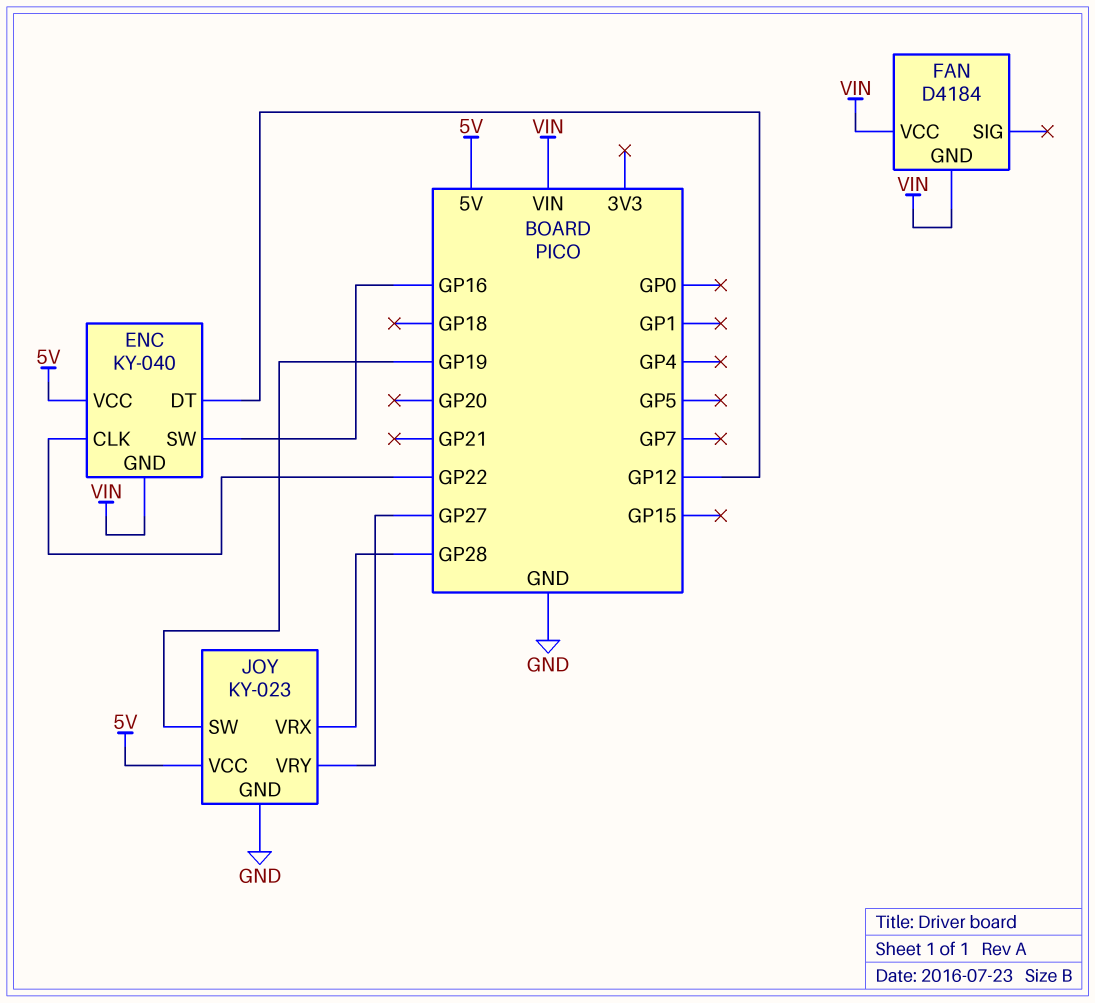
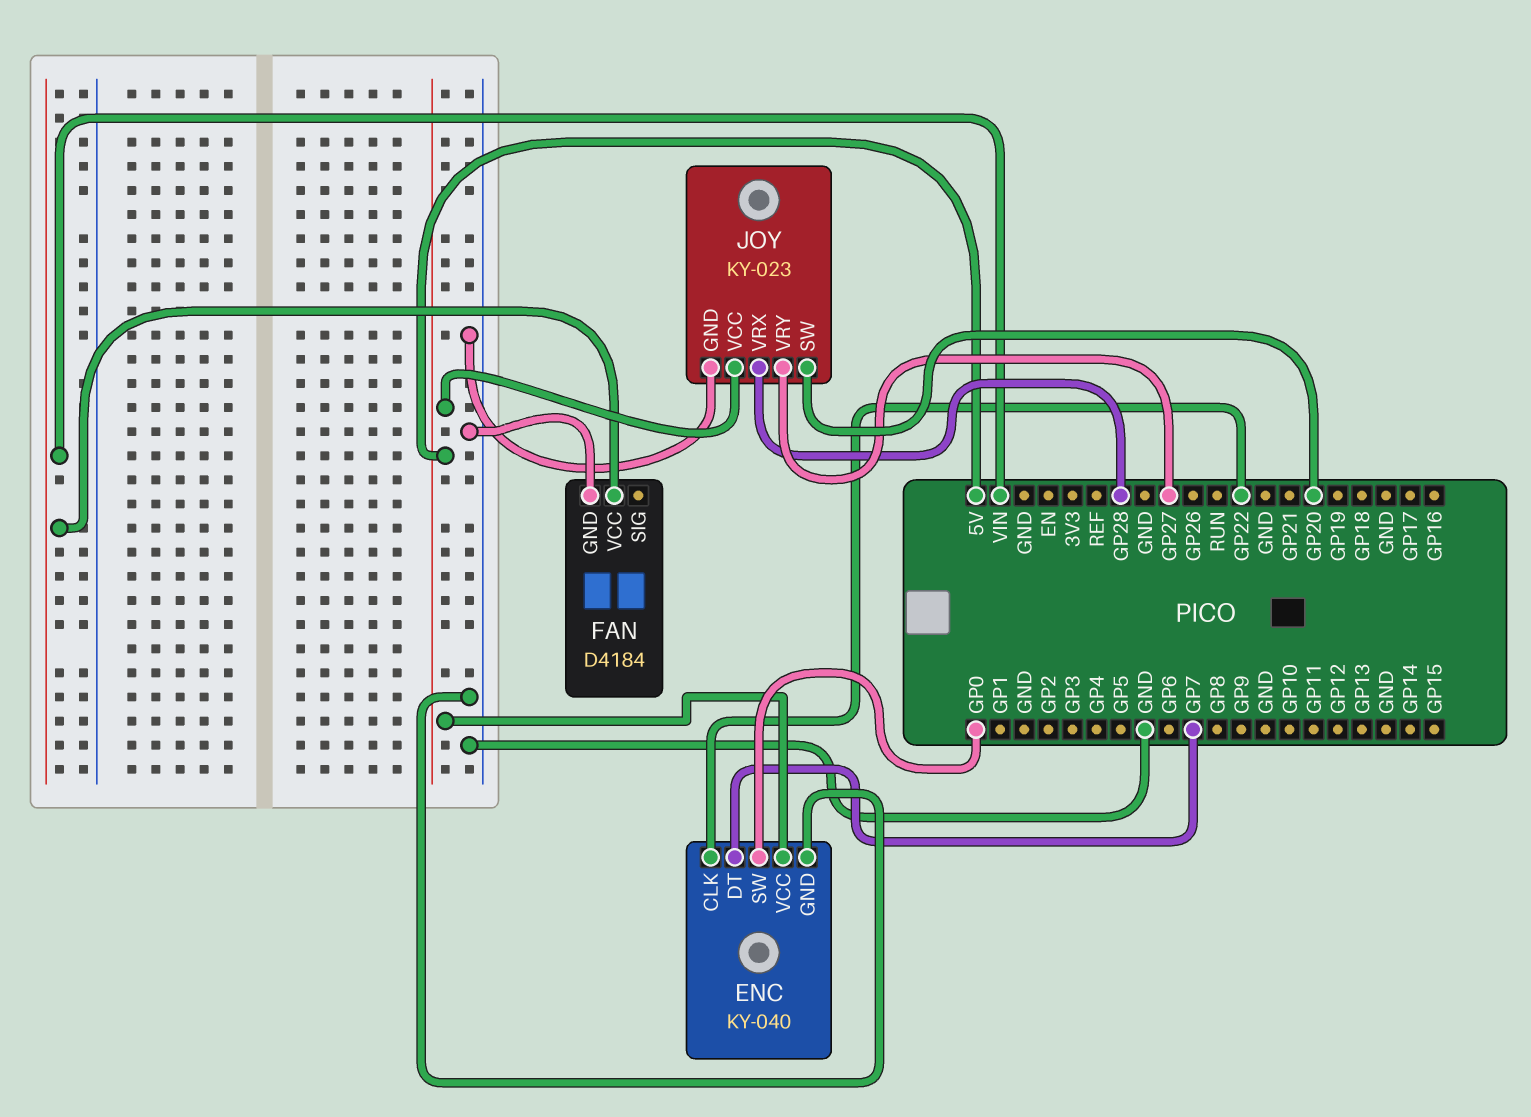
ENC pin DT: GP12 -> GP7
ENC pin GND: VIN -> GND
ENC pin SW: GP16 -> GP0
FAN pin GND: VIN -> GND
JOY pin SW: GP19 -> GP20

